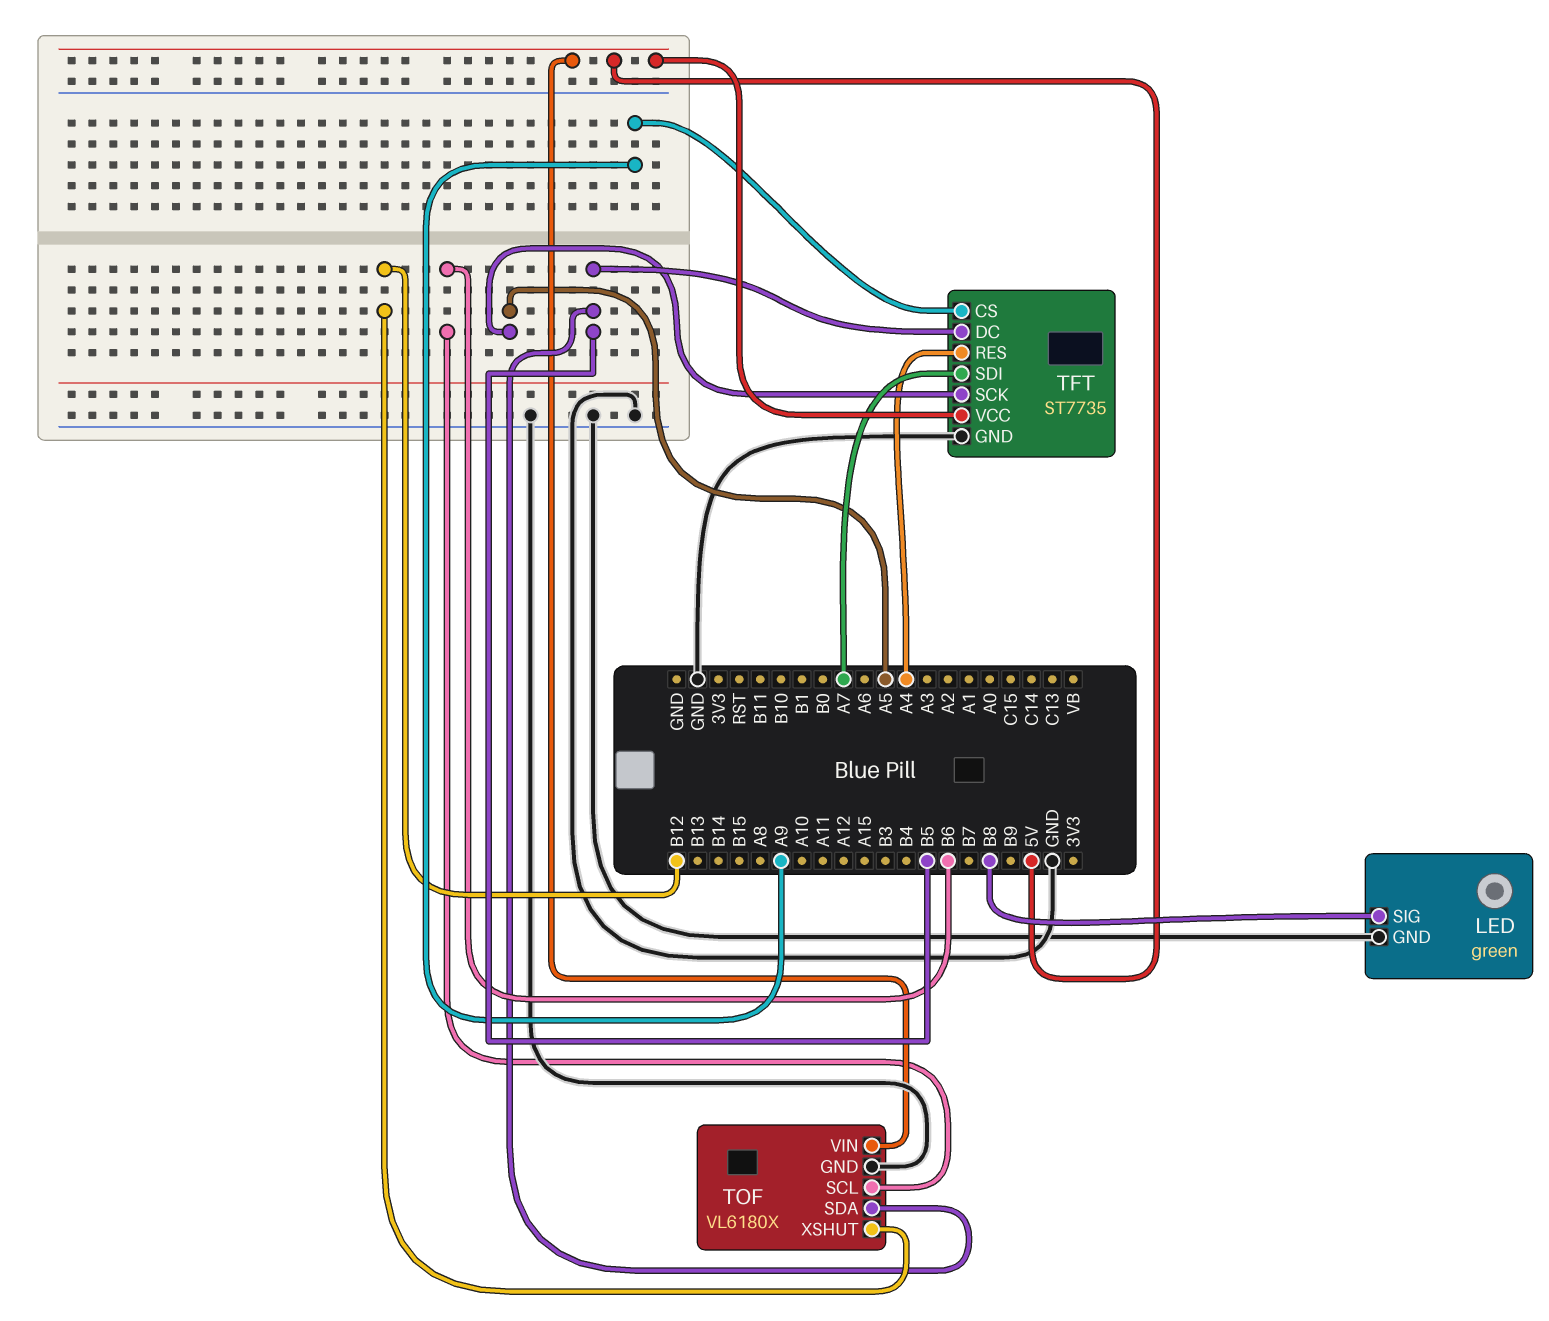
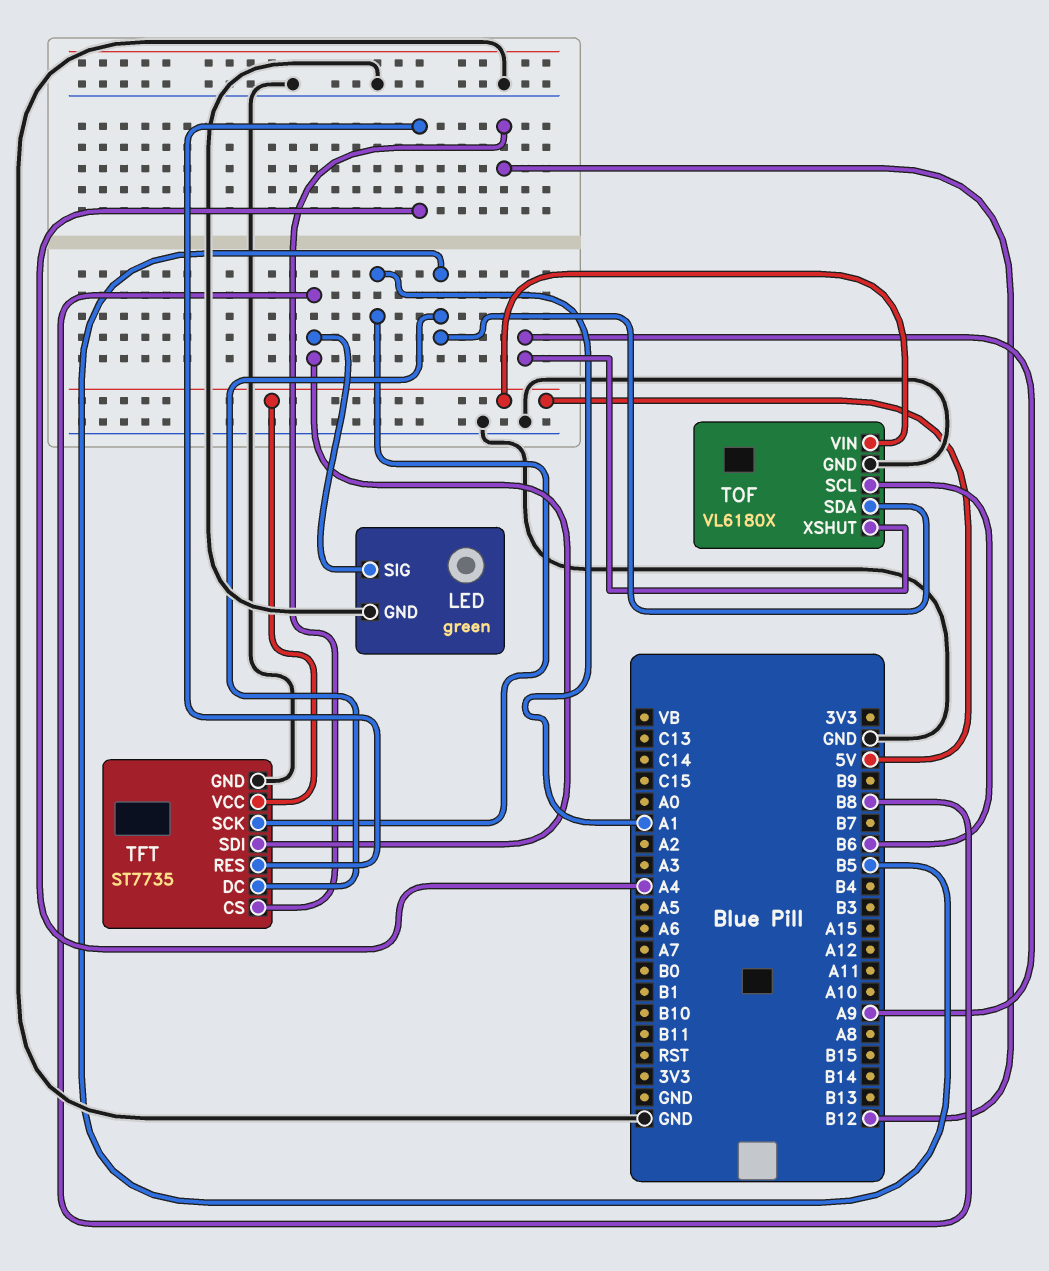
TFT pin CS: A9 -> B12
TFT pin SCK: A5 -> A1
TFT pin SDI: A7 -> B8
TOF pin XSHUT: B12 -> A9

